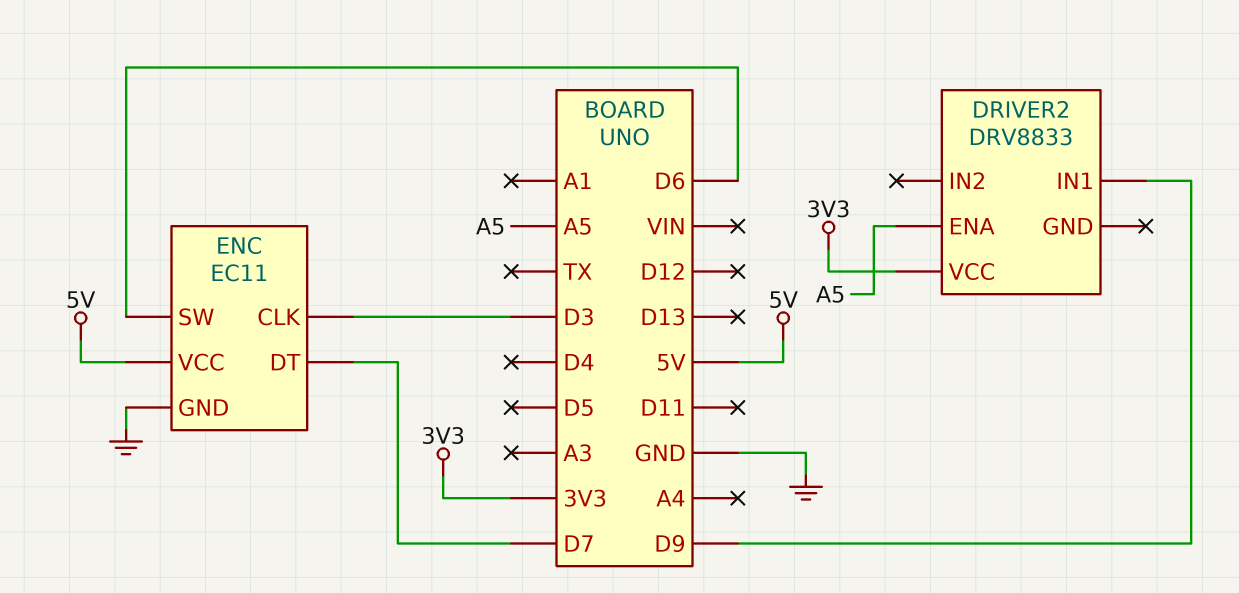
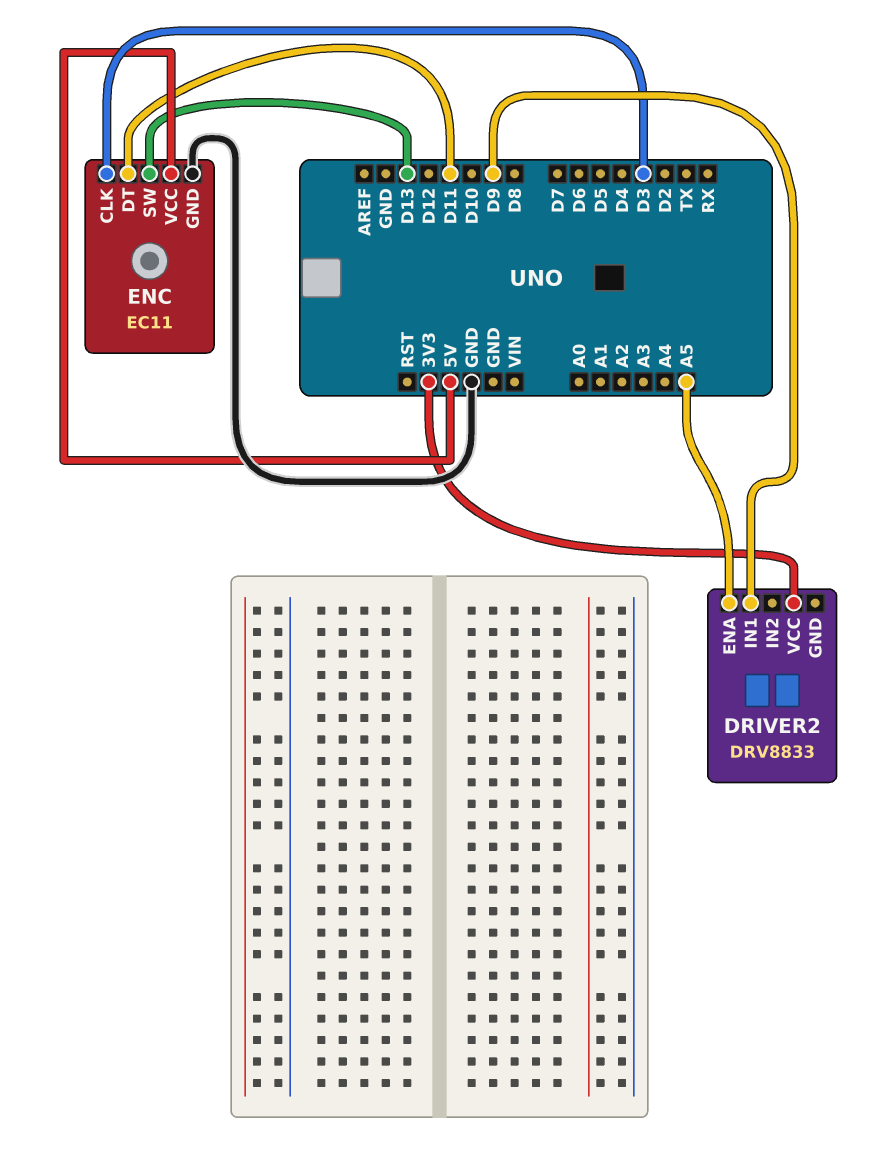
ENC pin DT: D7 -> D11
ENC pin SW: D6 -> D13

